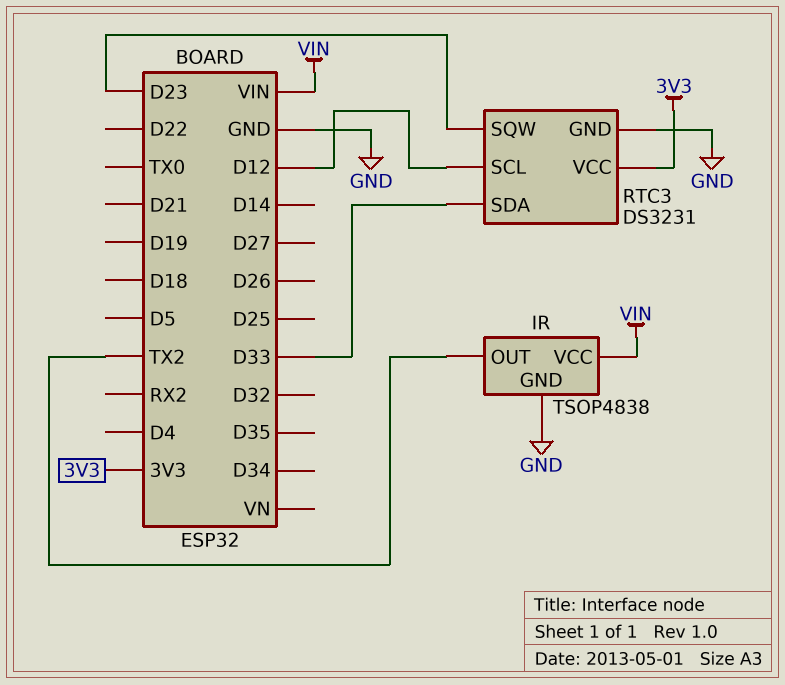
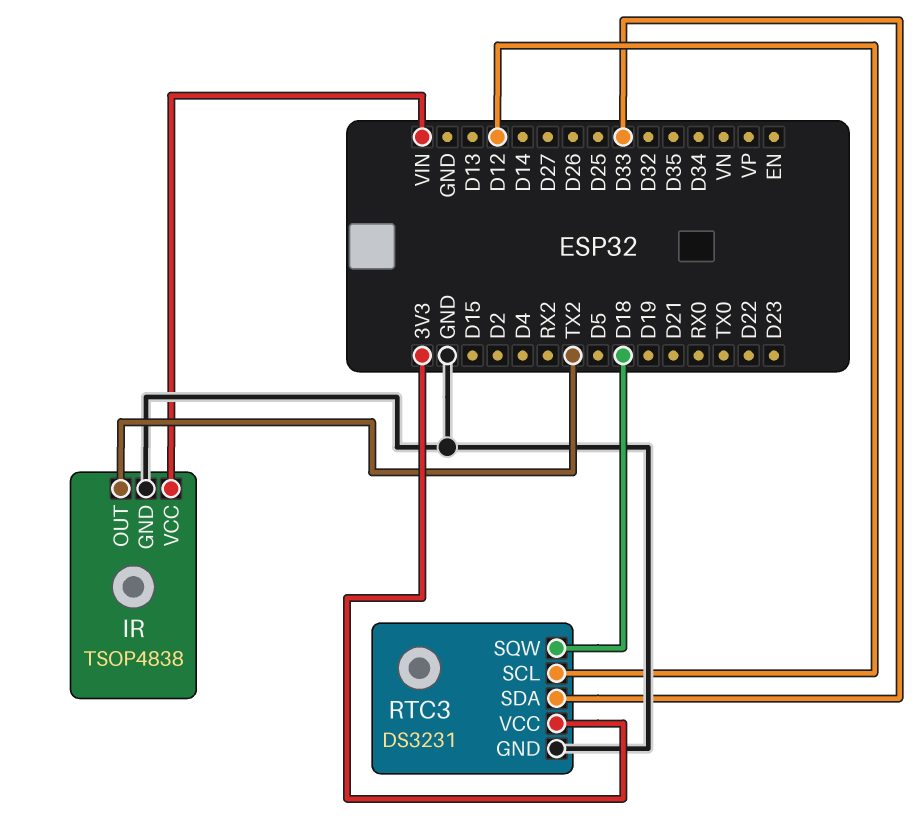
RTC3 pin SQW: D23 -> D18

